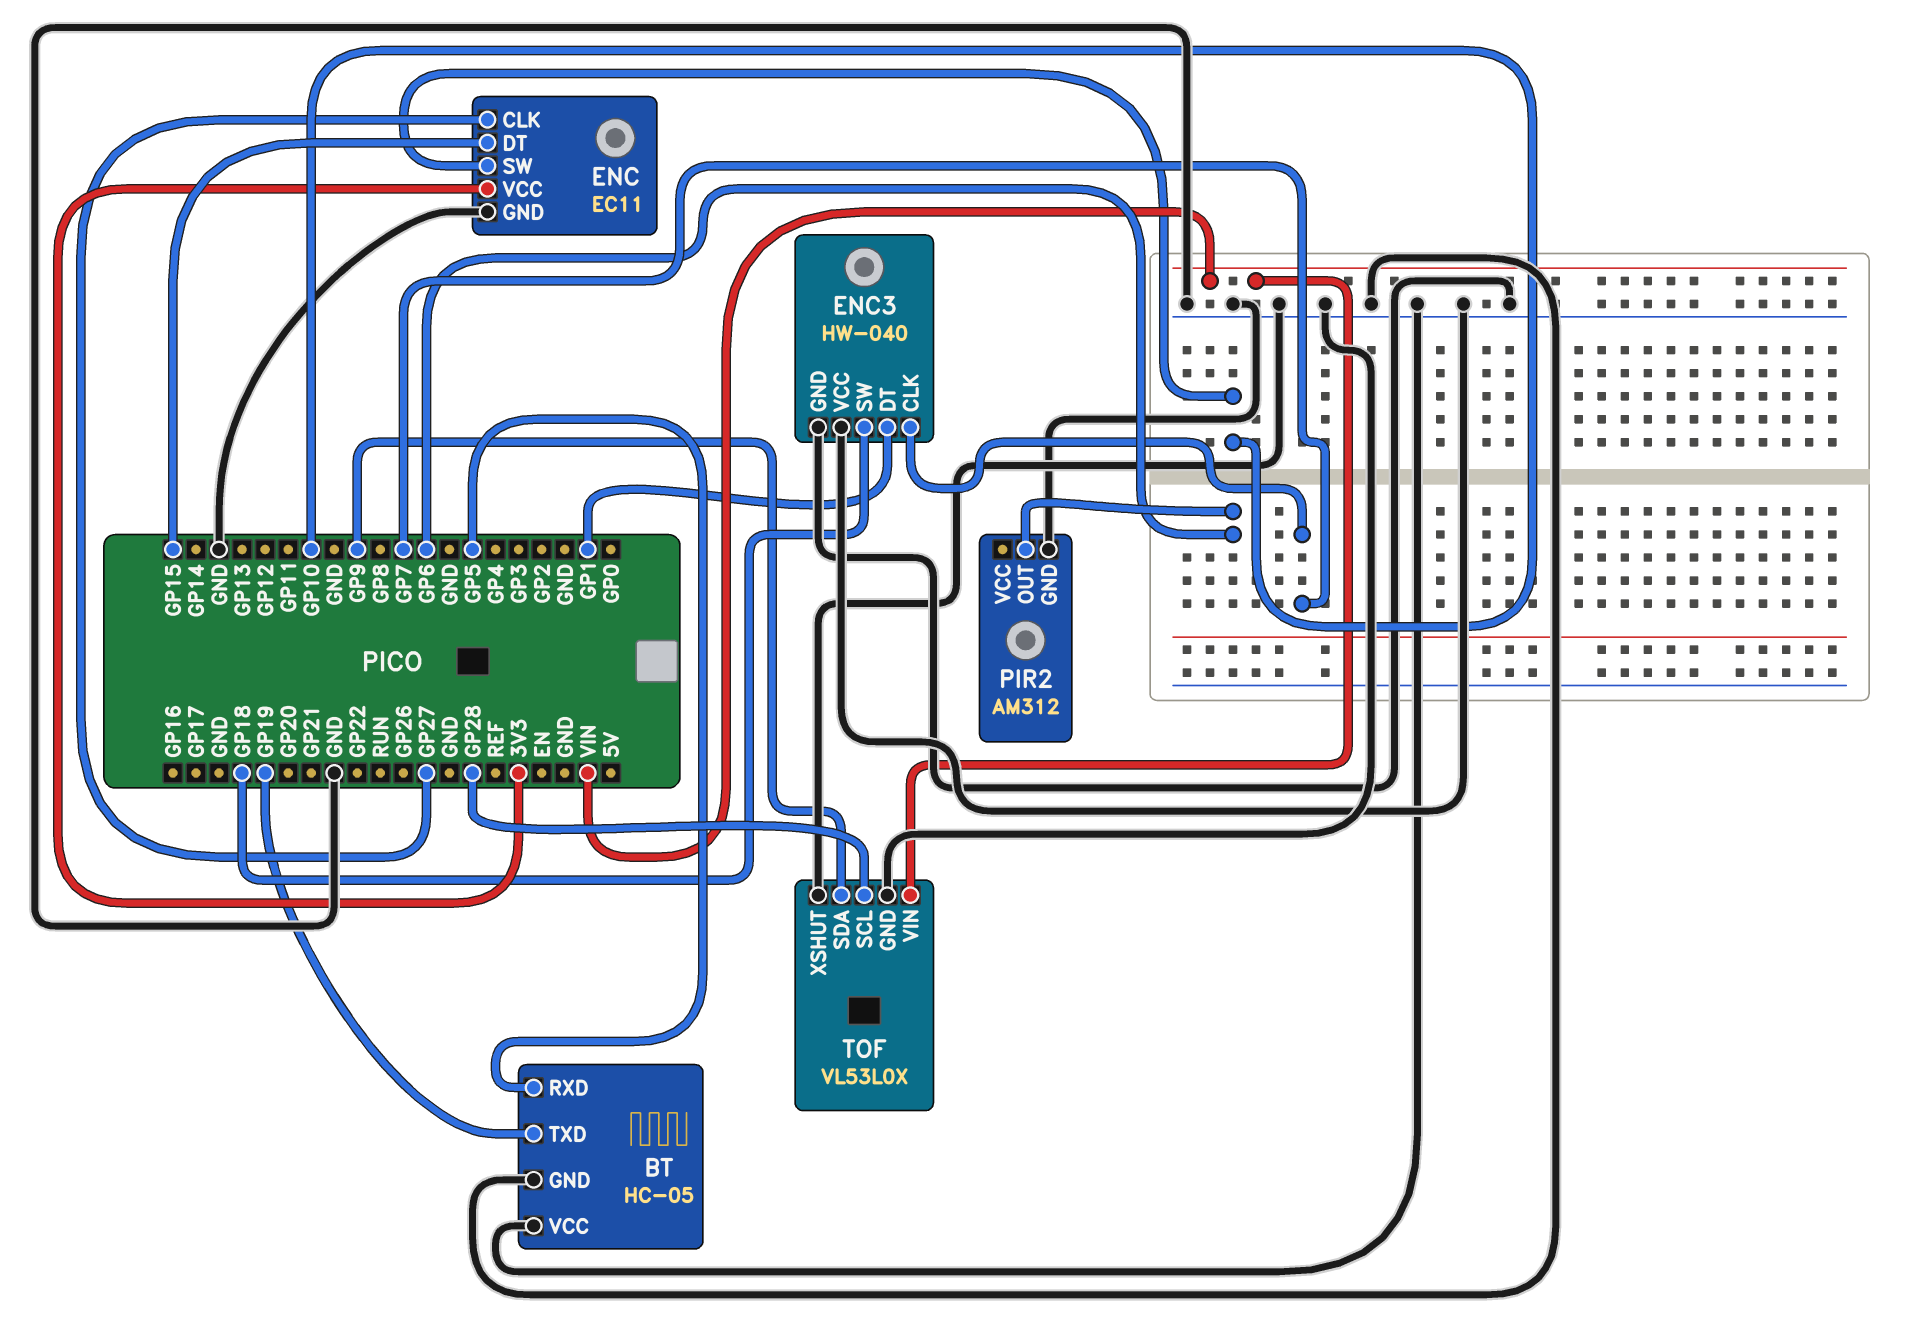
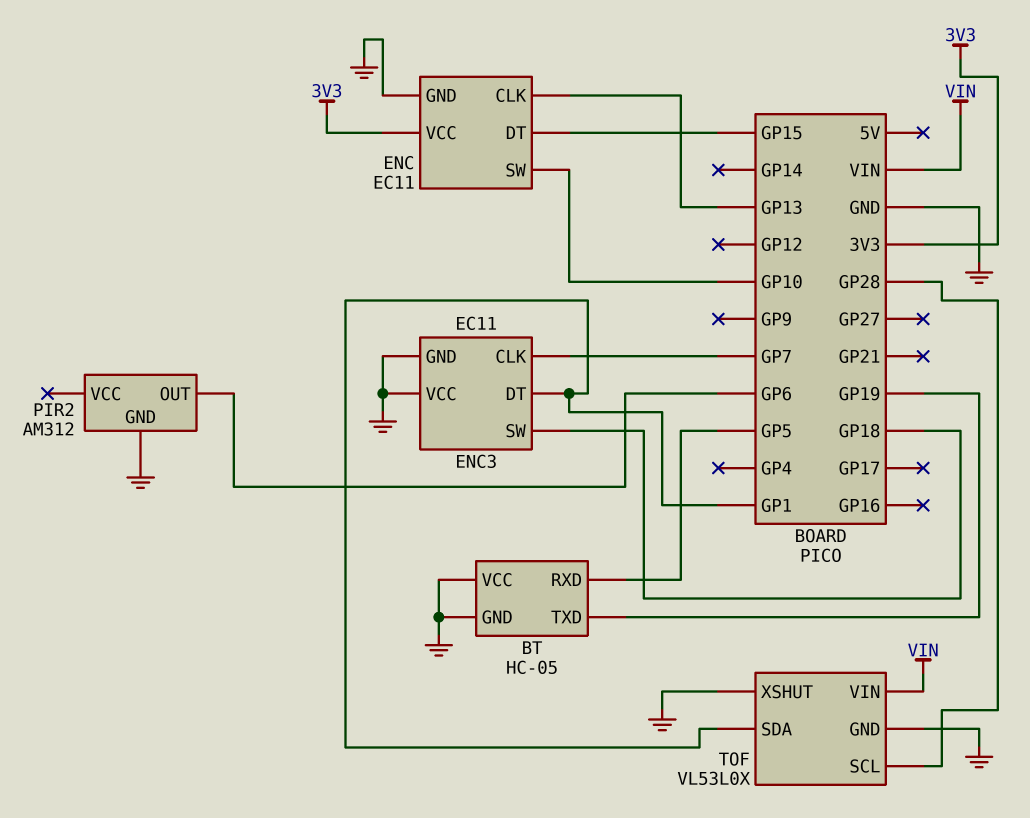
ENC pin CLK: GP27 -> GP13
ENC3: HW-040 -> EC11
TOF pin SDA: GP9 -> GP1

